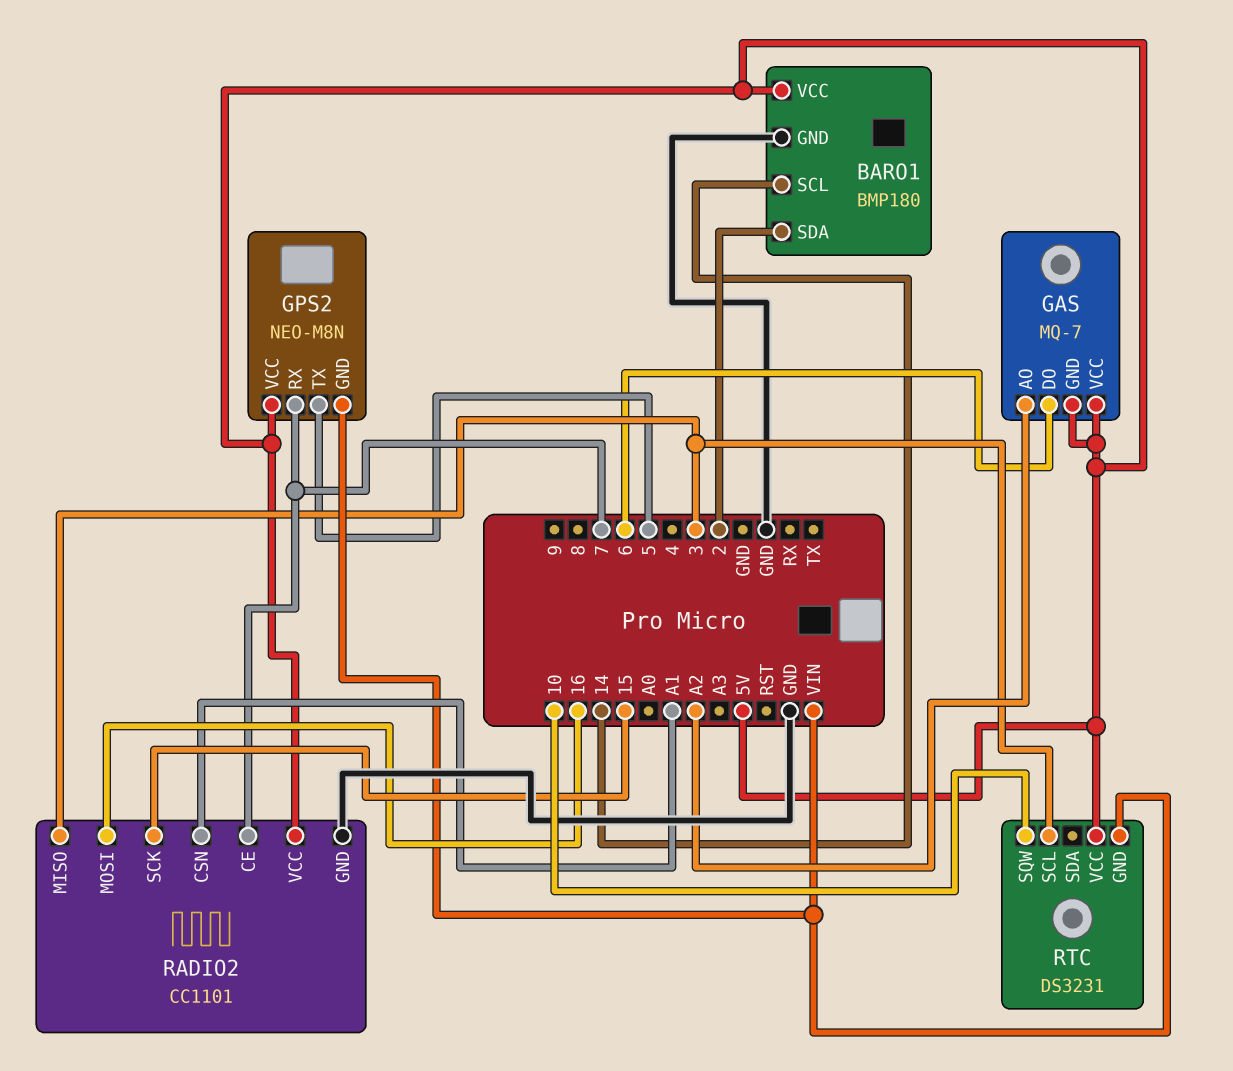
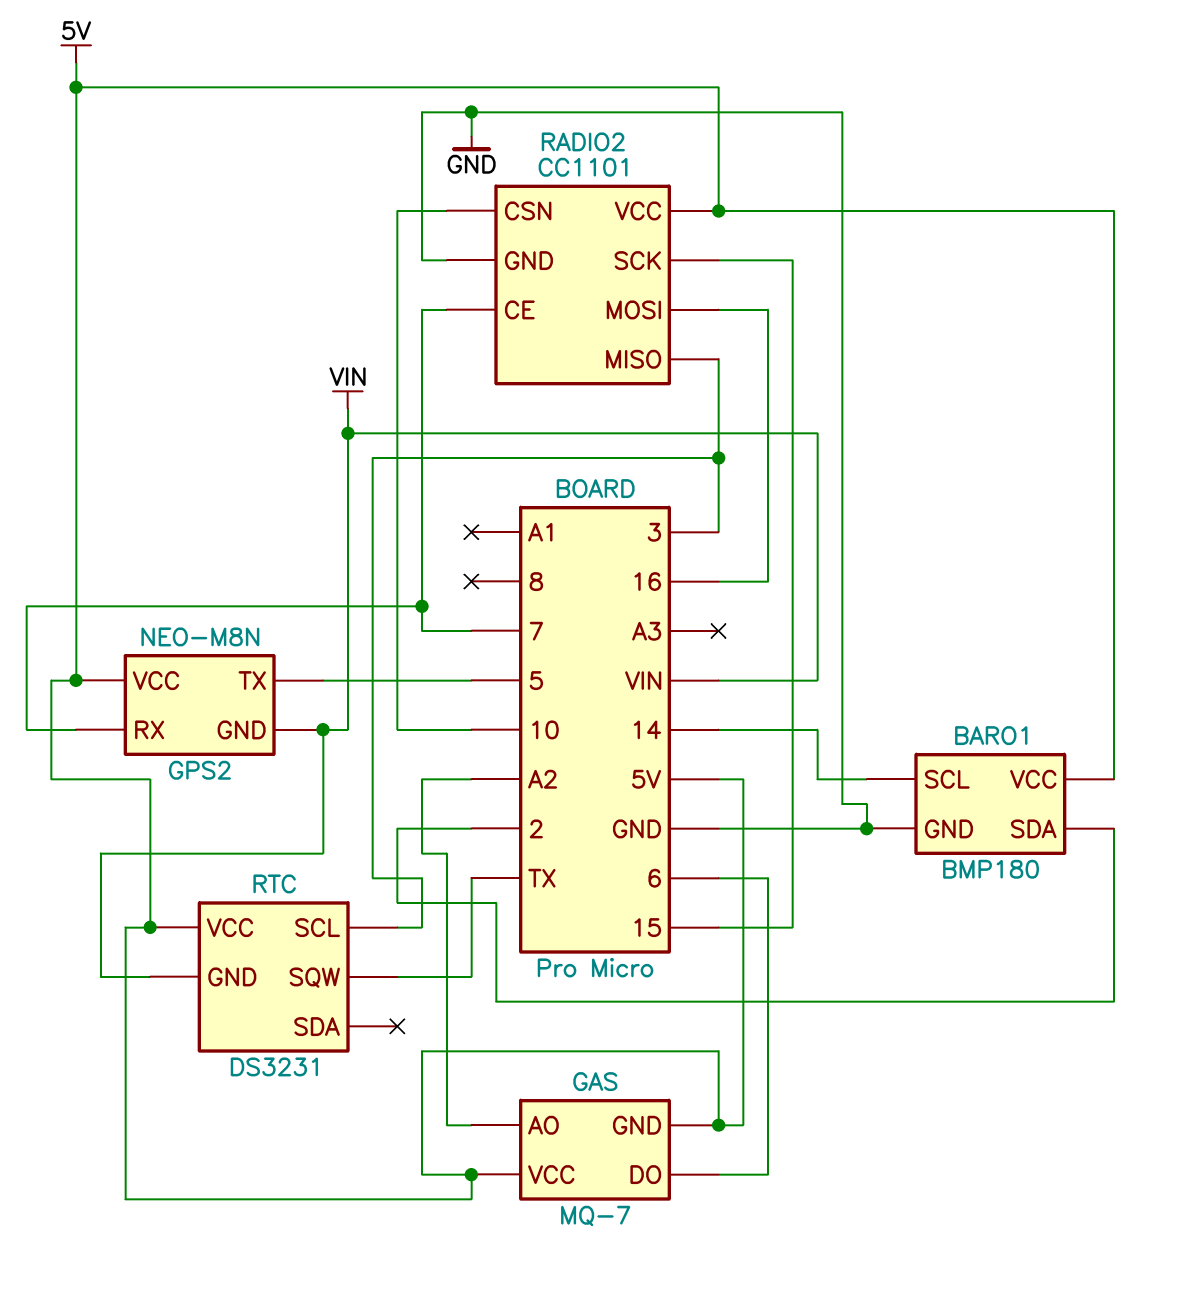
RADIO2 pin CSN: A1 -> 10
RTC pin SQW: 10 -> TX

